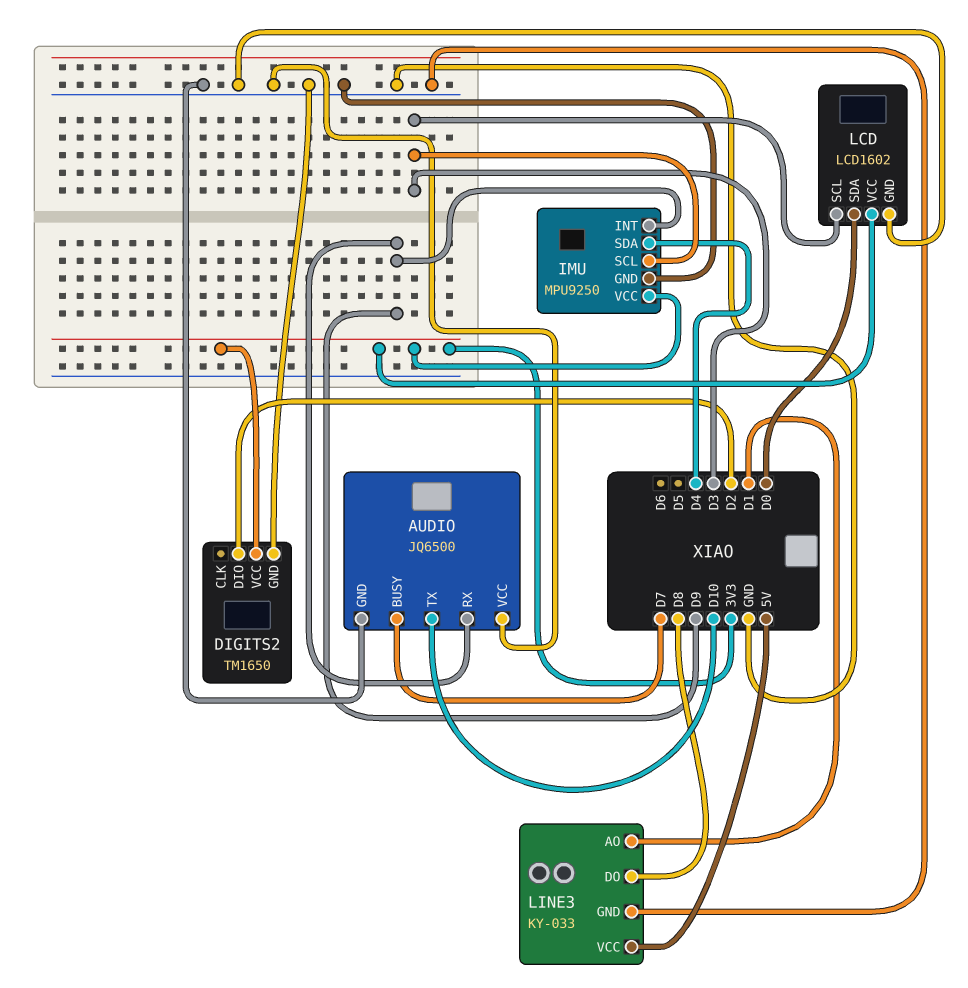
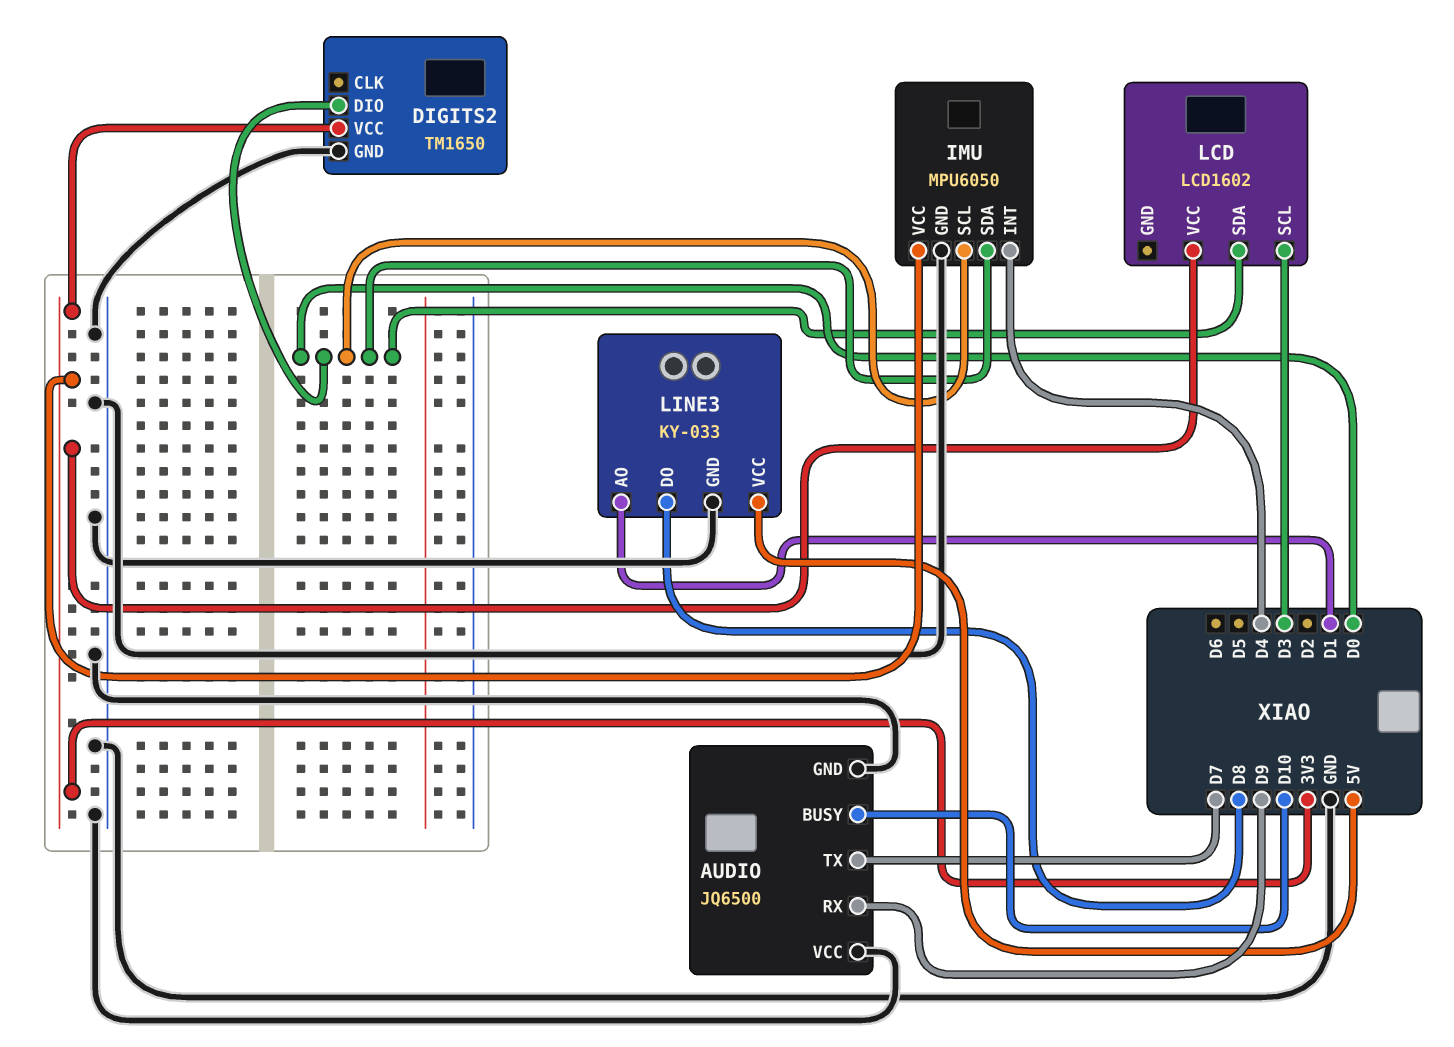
AUDIO pin BUSY: D7 -> D10
AUDIO pin TX: D10 -> D7
DIGITS2 pin DIO: D2 -> D0
IMU: MPU9250 -> MPU6050
IMU pin INT: D9 -> D4
IMU pin SCL: D3 -> D0
IMU pin SDA: D4 -> D0
LCD pin GND: GND -> none

